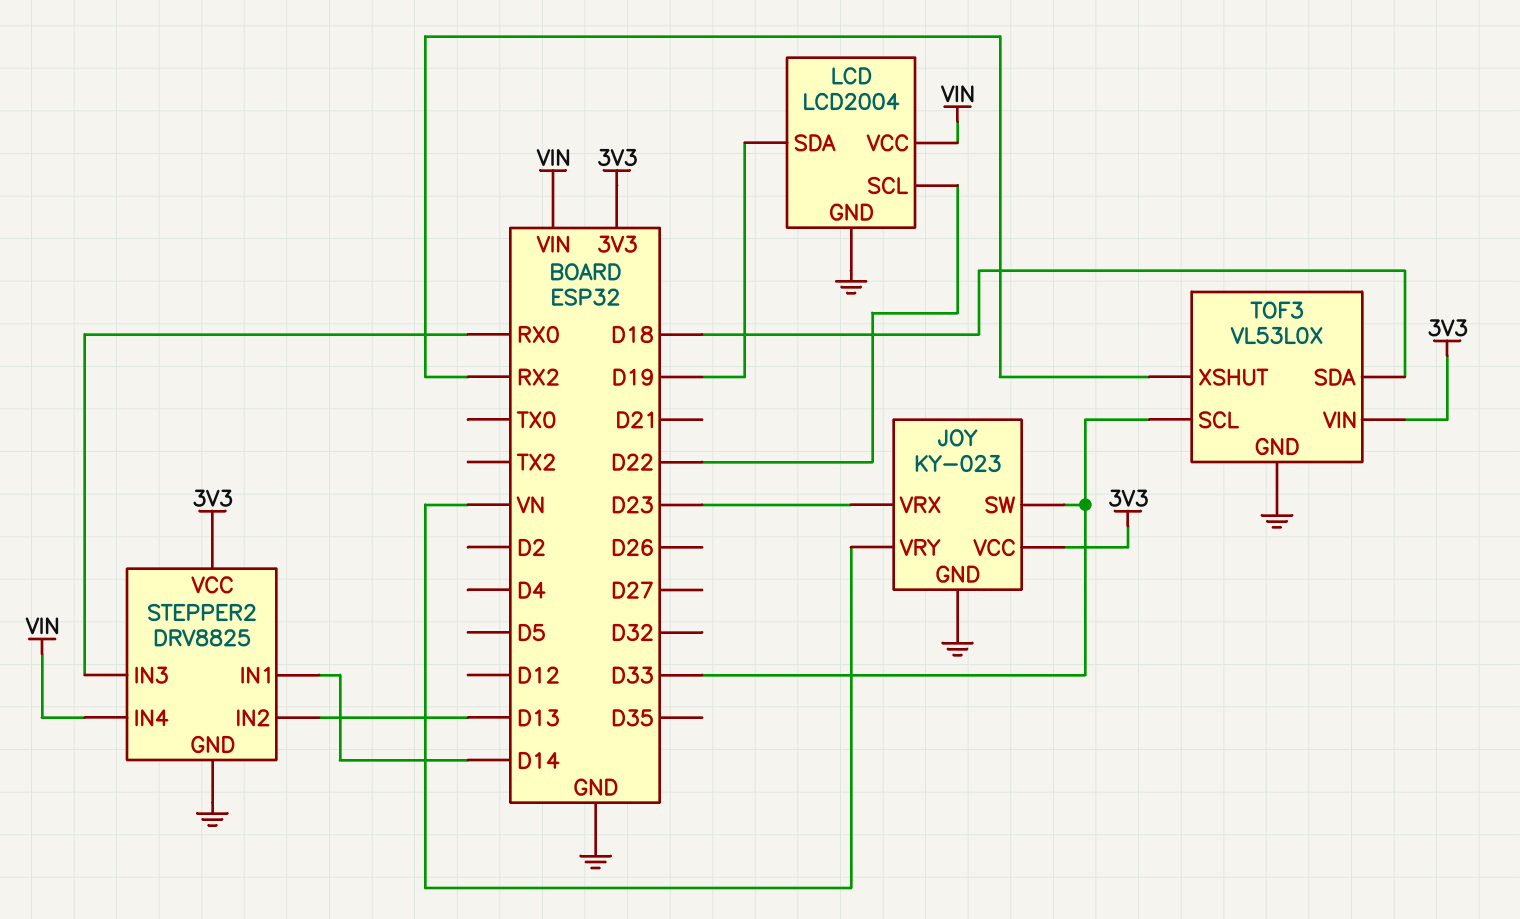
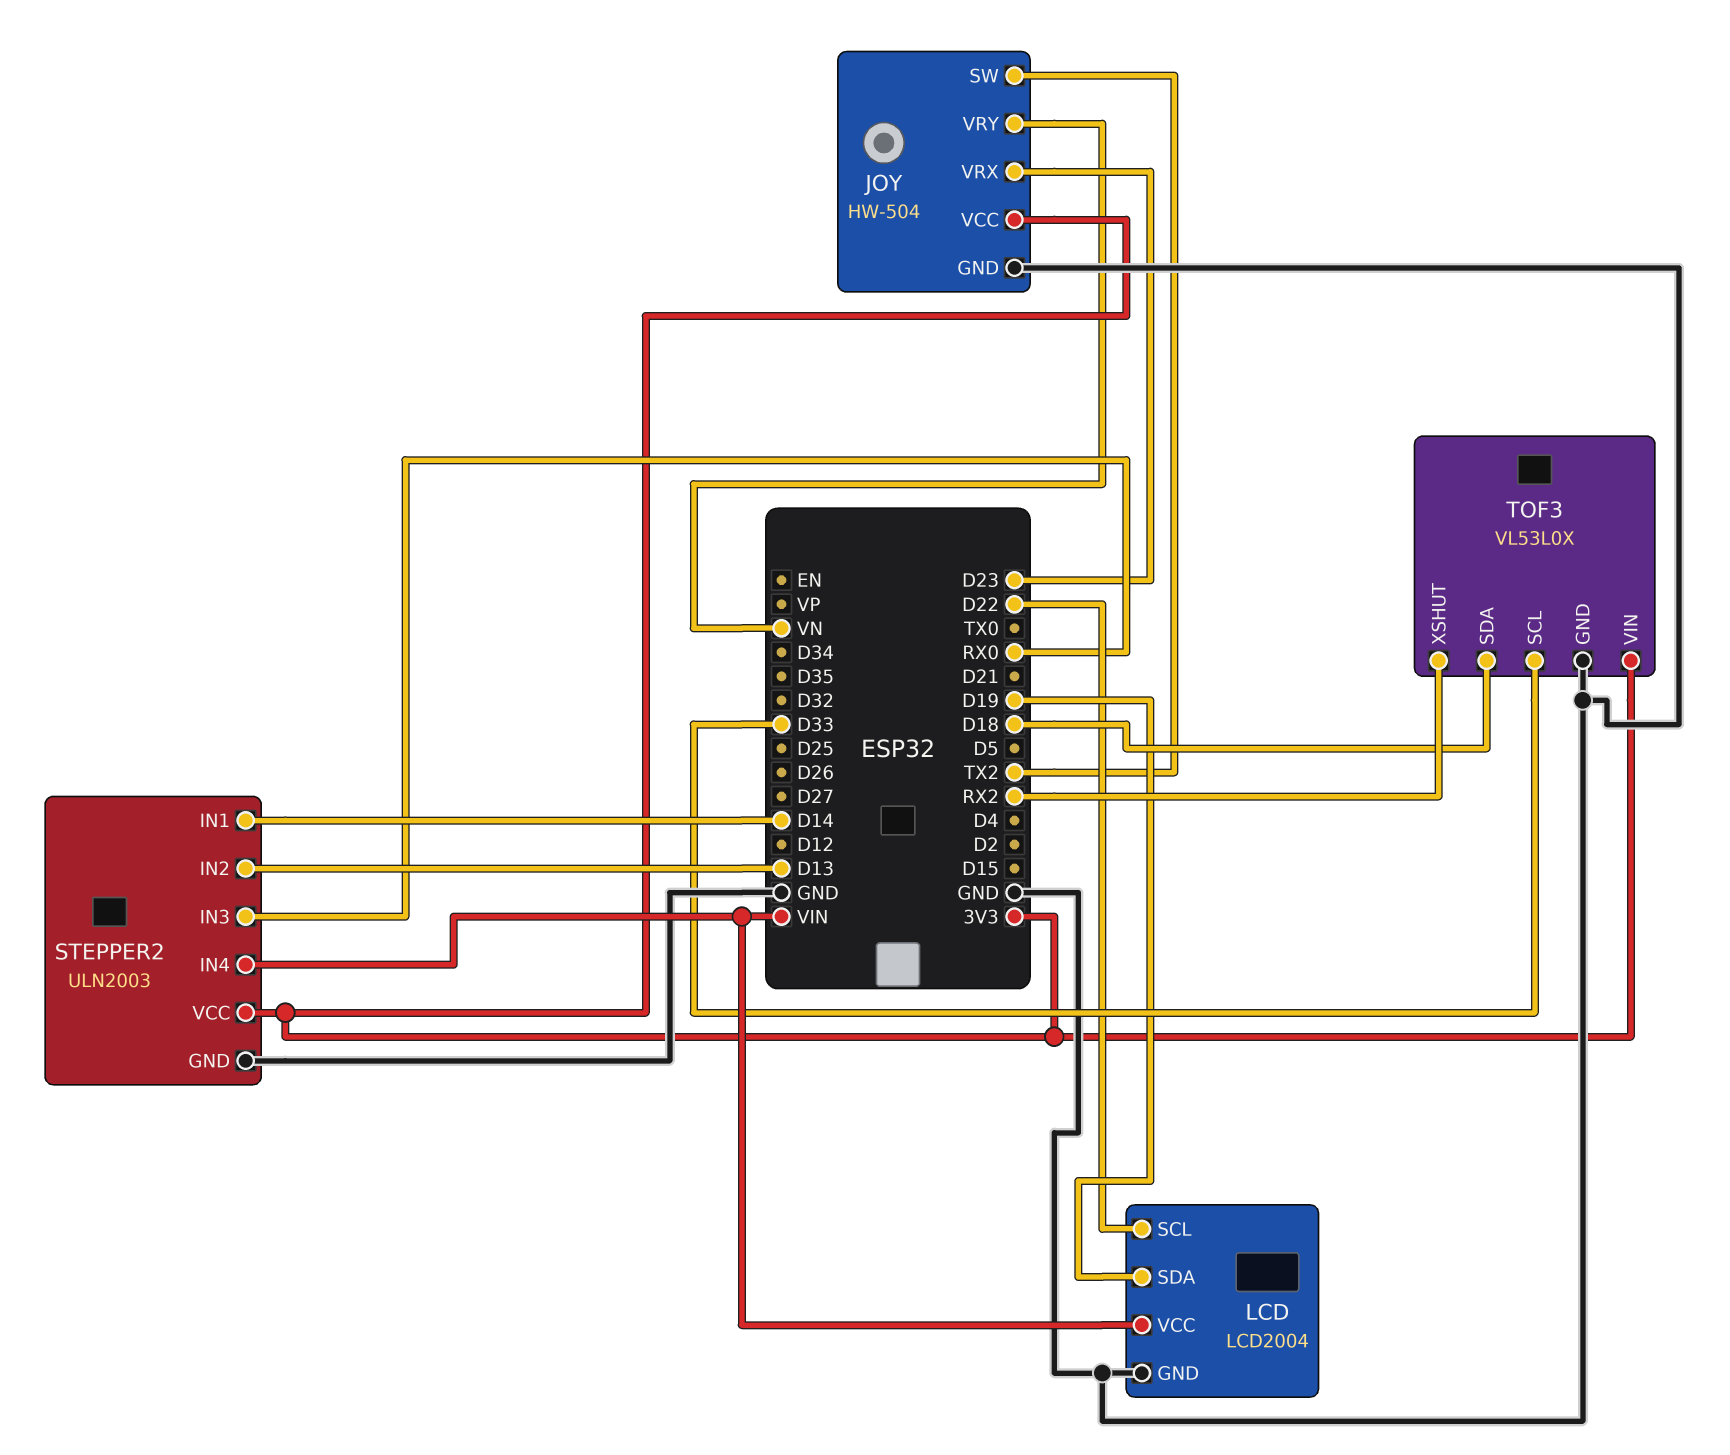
JOY: KY-023 -> HW-504
JOY pin SW: D33 -> TX2
STEPPER2: DRV8825 -> ULN2003

